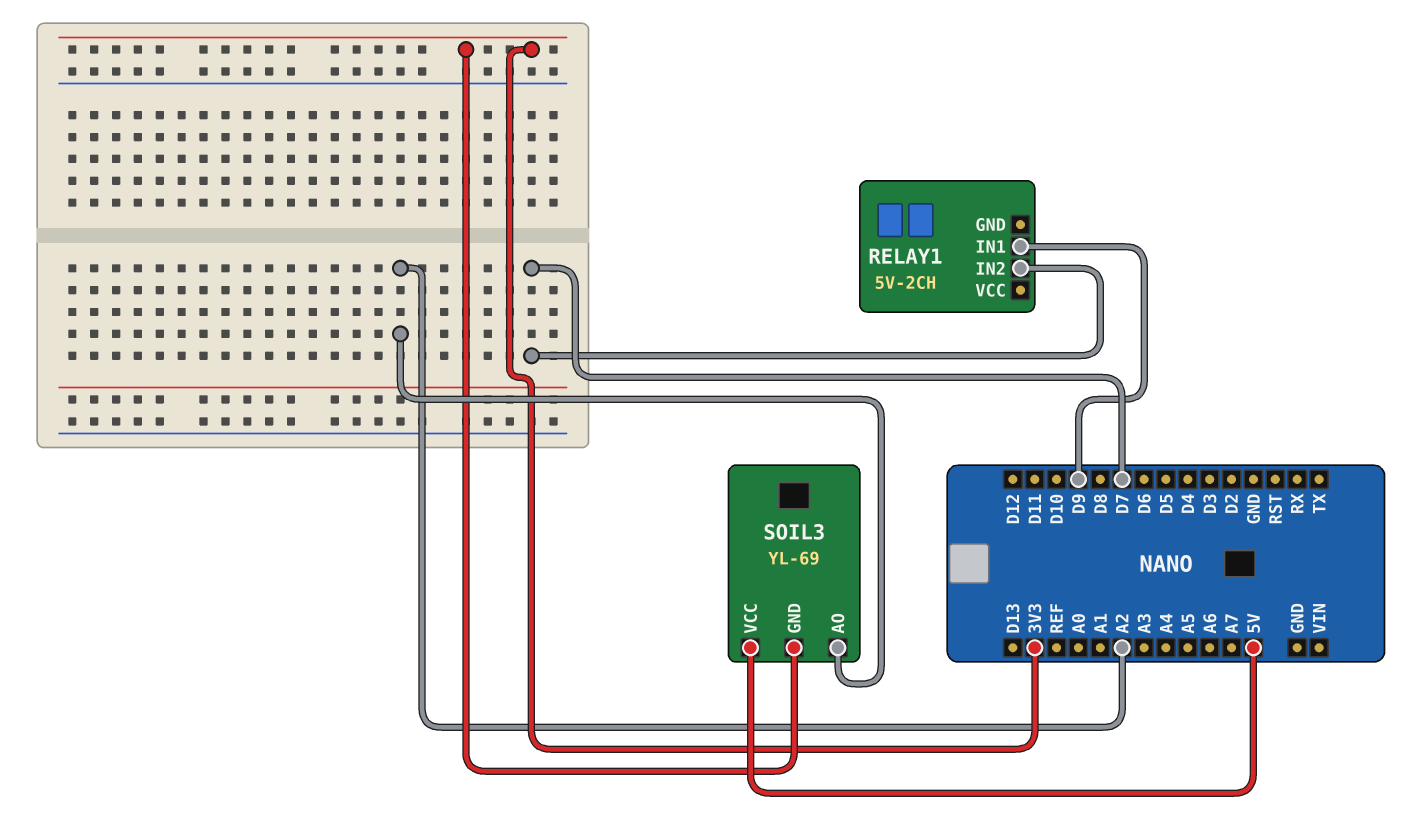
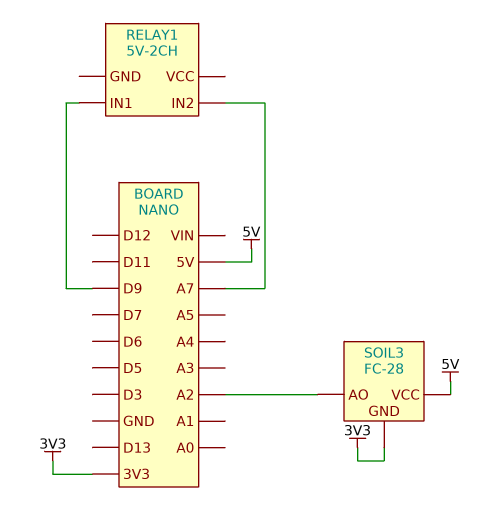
RELAY1 pin IN2: D7 -> A7
SOIL3: YL-69 -> FC-28

